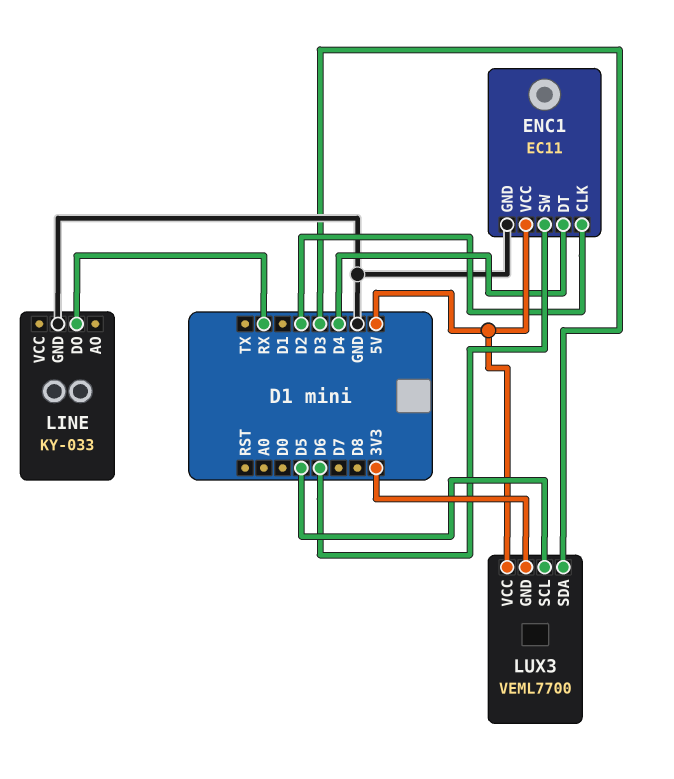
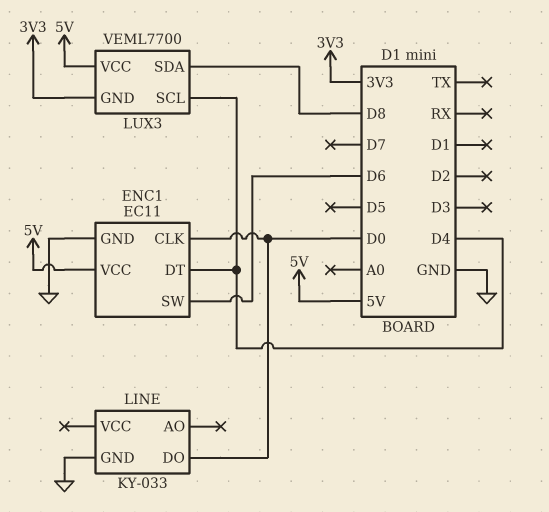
ENC1 pin CLK: D2 -> D0
LINE pin DO: RX -> D0
LUX3 pin SCL: D5 -> D4
LUX3 pin SDA: D3 -> D8

